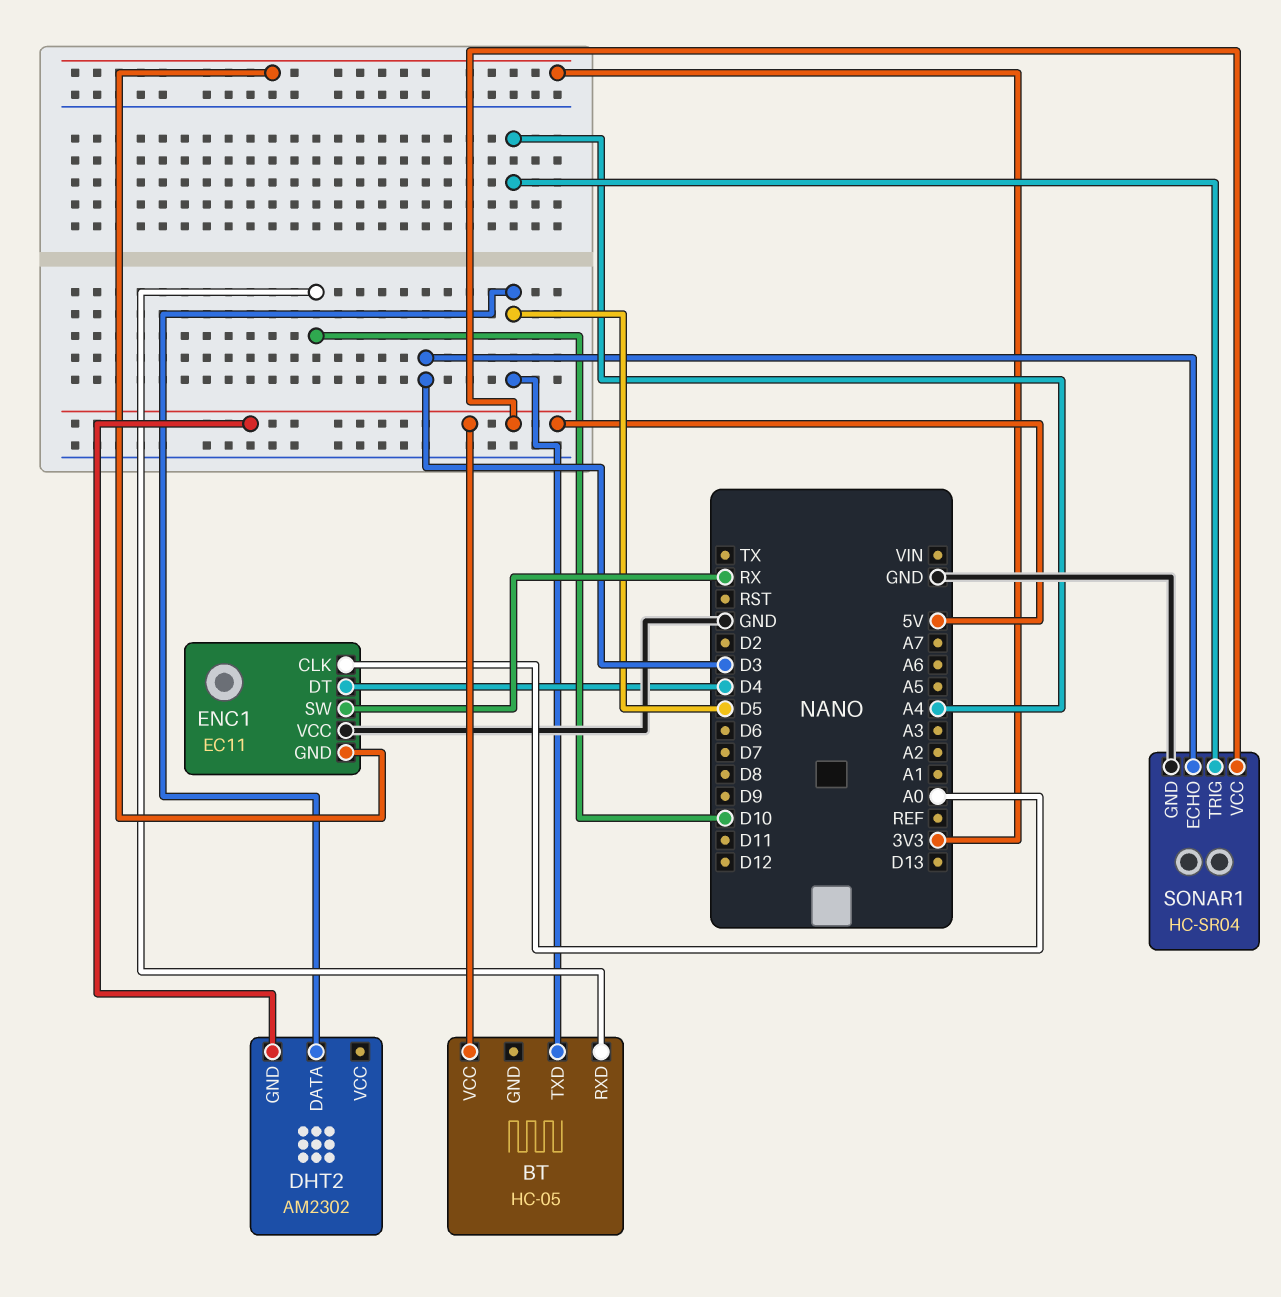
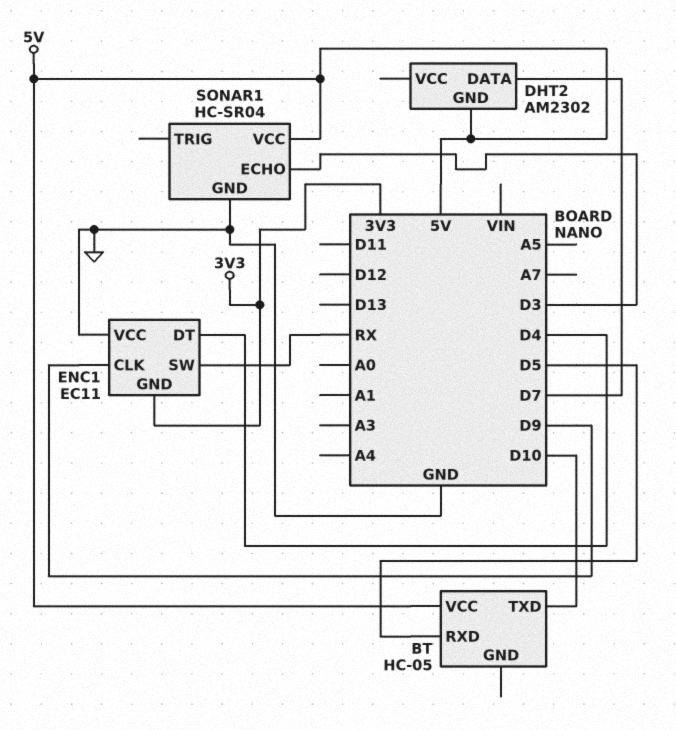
BT pin RXD: D10 -> D5
BT pin TXD: D5 -> D10
DHT2 pin DATA: D5 -> D7
ENC1 pin CLK: A0 -> D9
SONAR1 pin TRIG: A4 -> none

